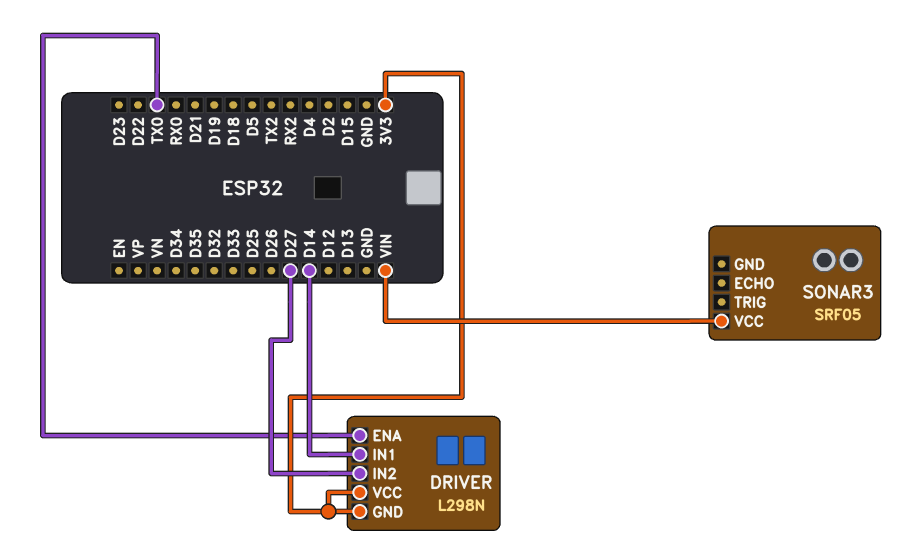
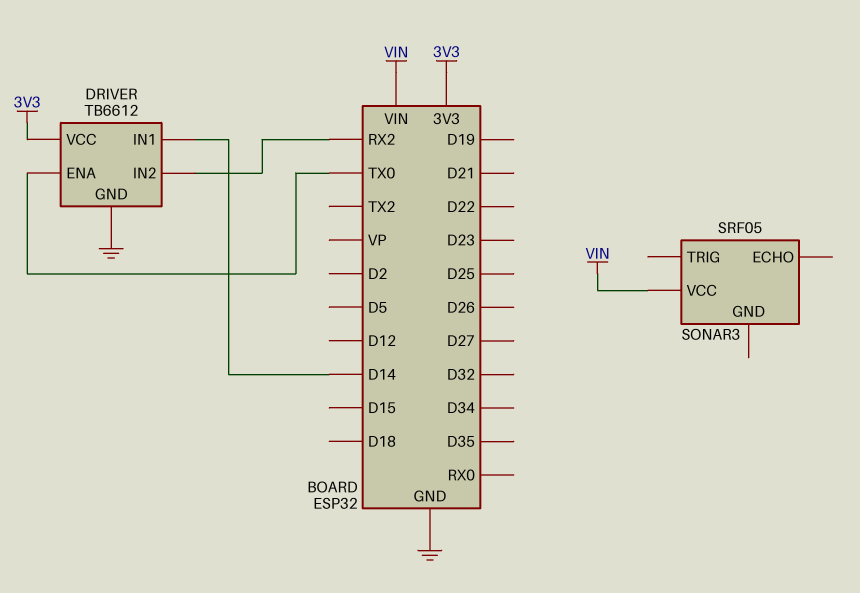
DRIVER: L298N -> TB6612
DRIVER pin GND: 3V3 -> GND
DRIVER pin IN2: D27 -> RX2

